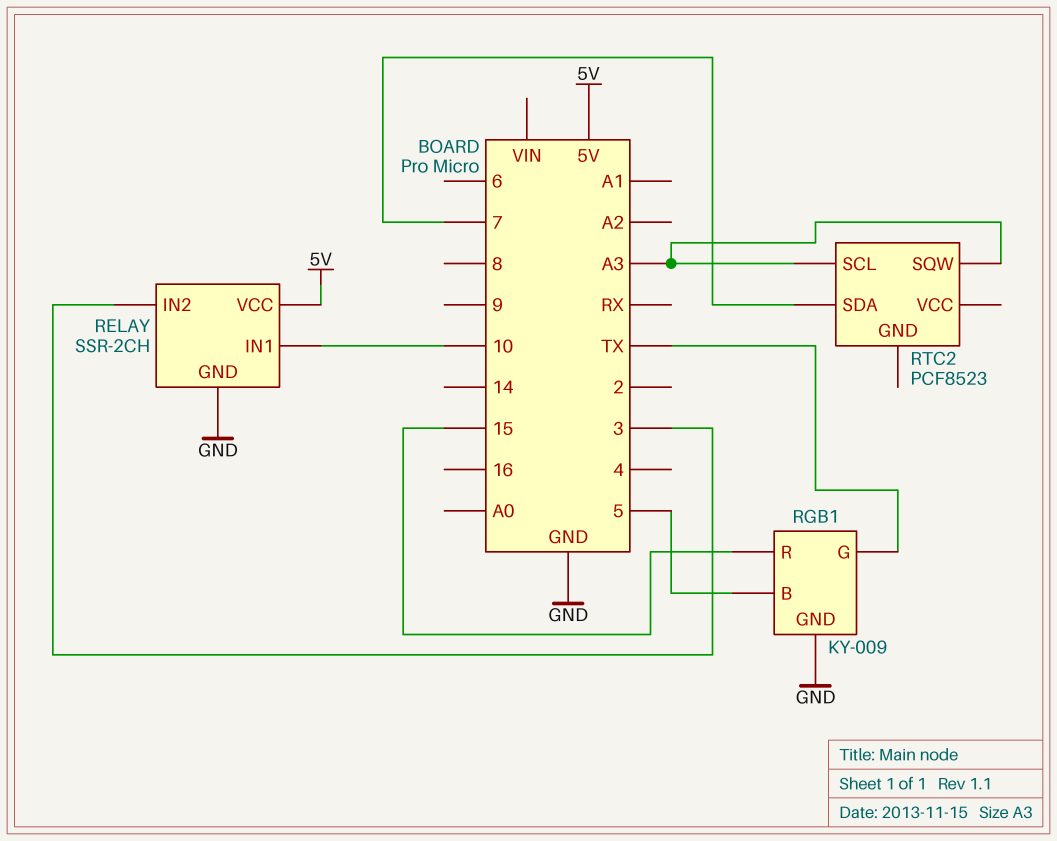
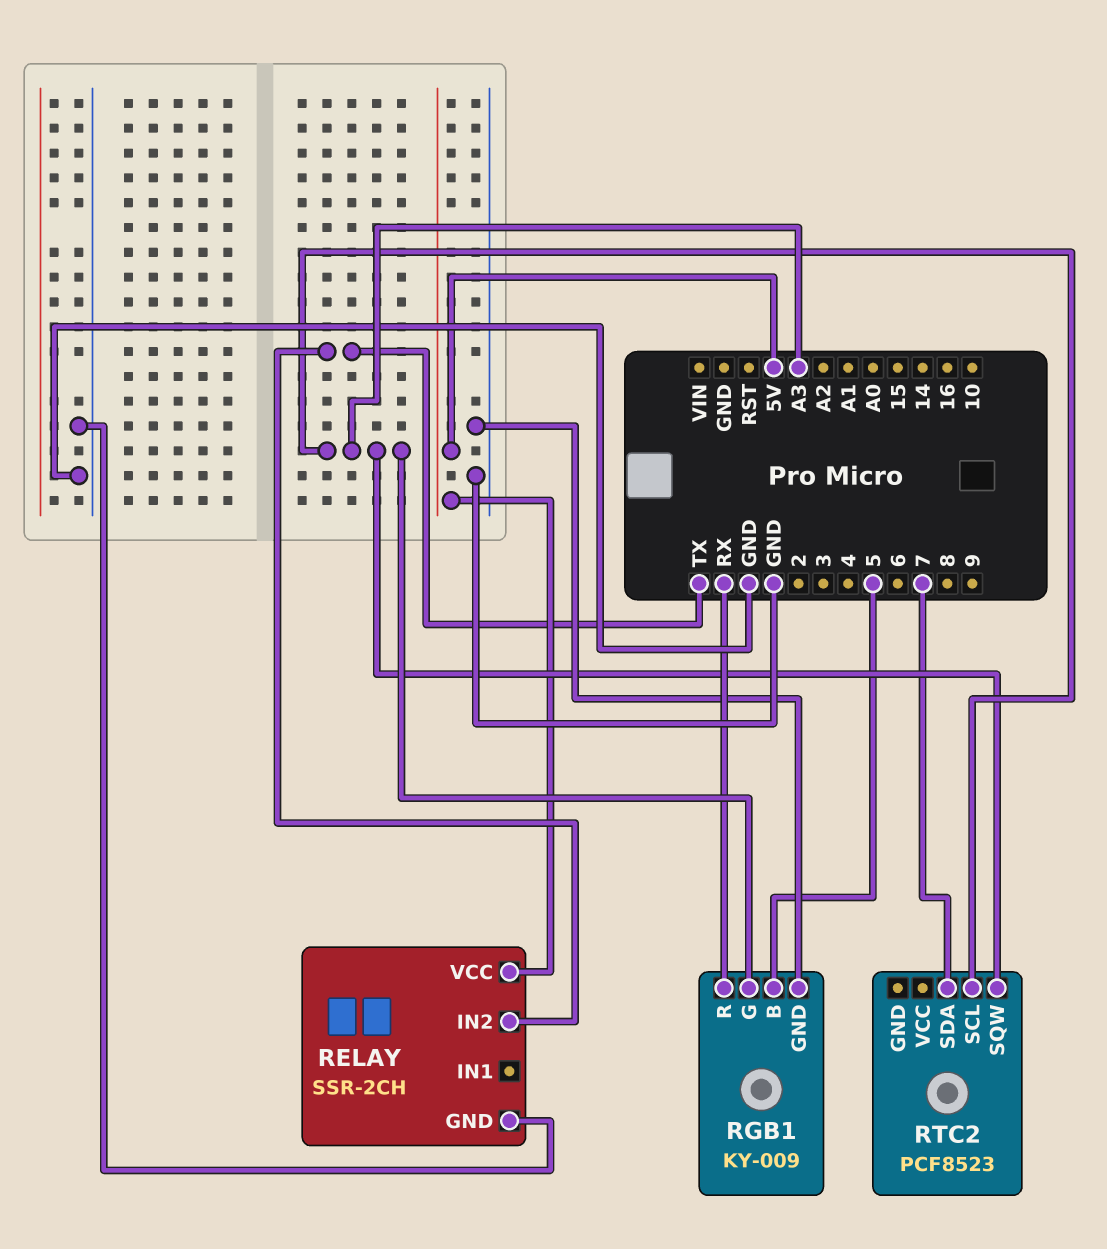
RELAY pin IN1: 10 -> none
RELAY pin IN2: 3 -> TX
RGB1 pin G: TX -> A3
RGB1 pin R: 15 -> RX

